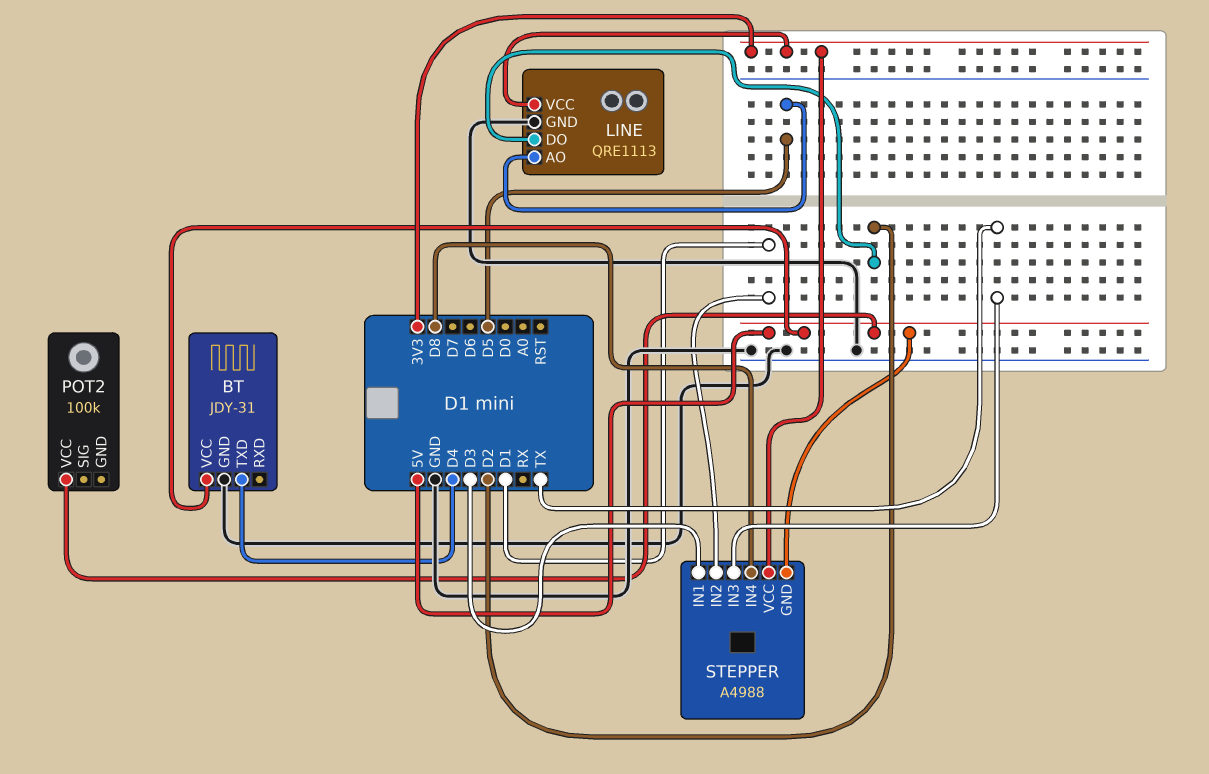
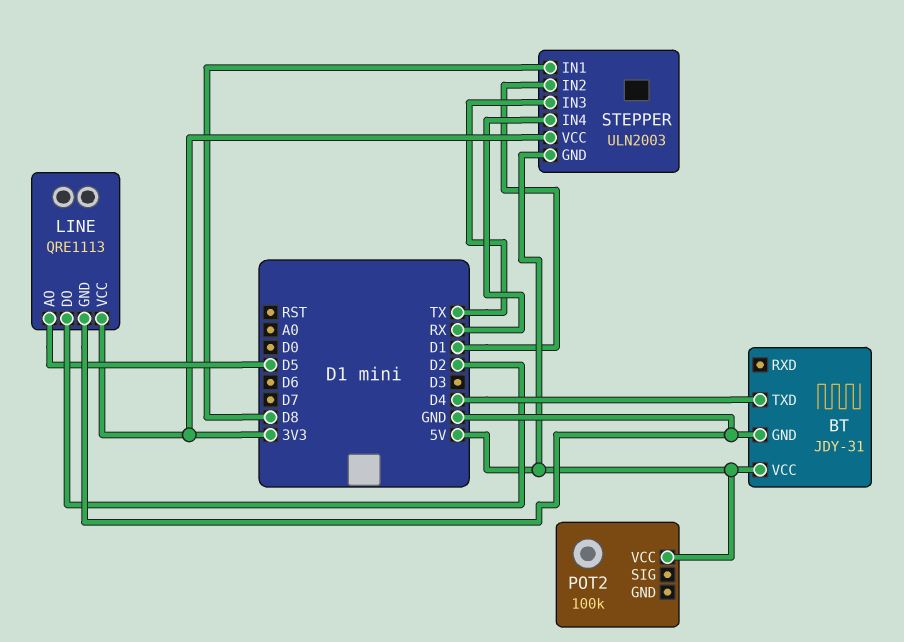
STEPPER: A4988 -> ULN2003
STEPPER pin IN1: D3 -> D8
STEPPER pin IN4: D8 -> RX

